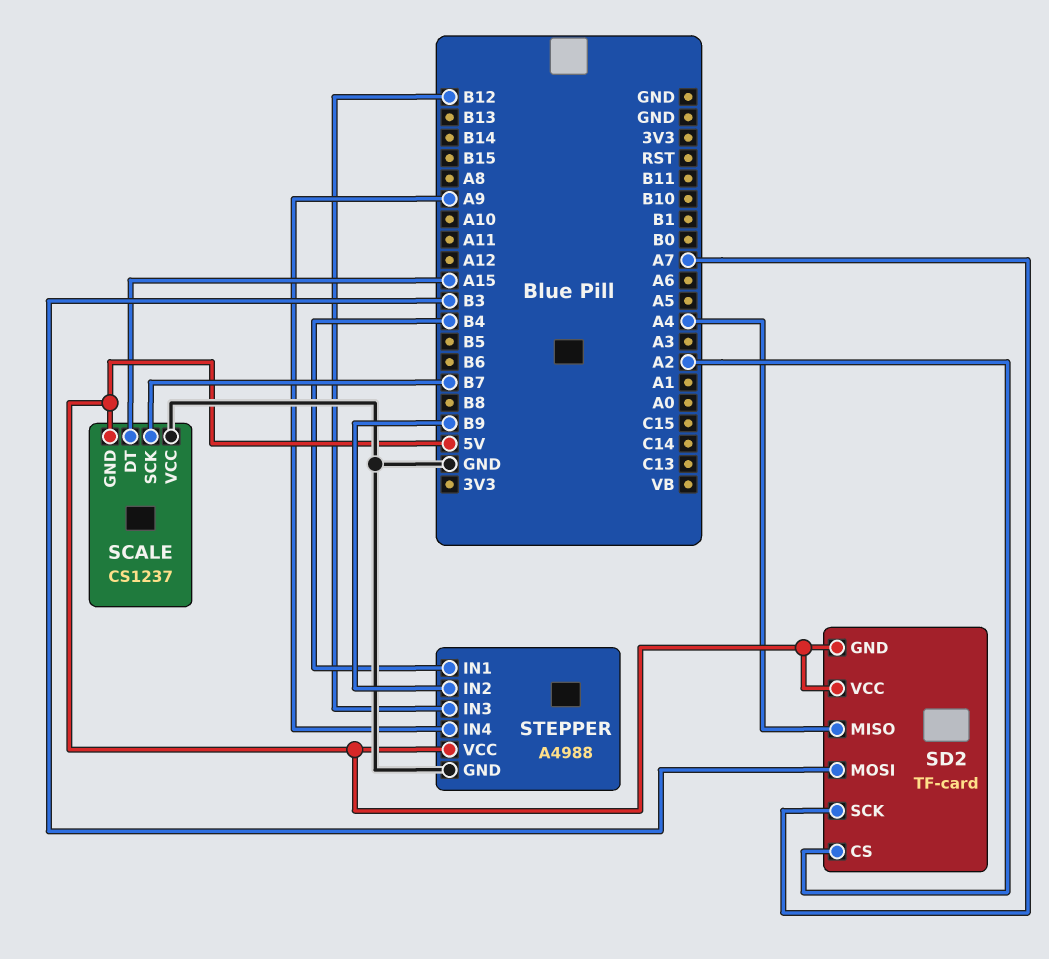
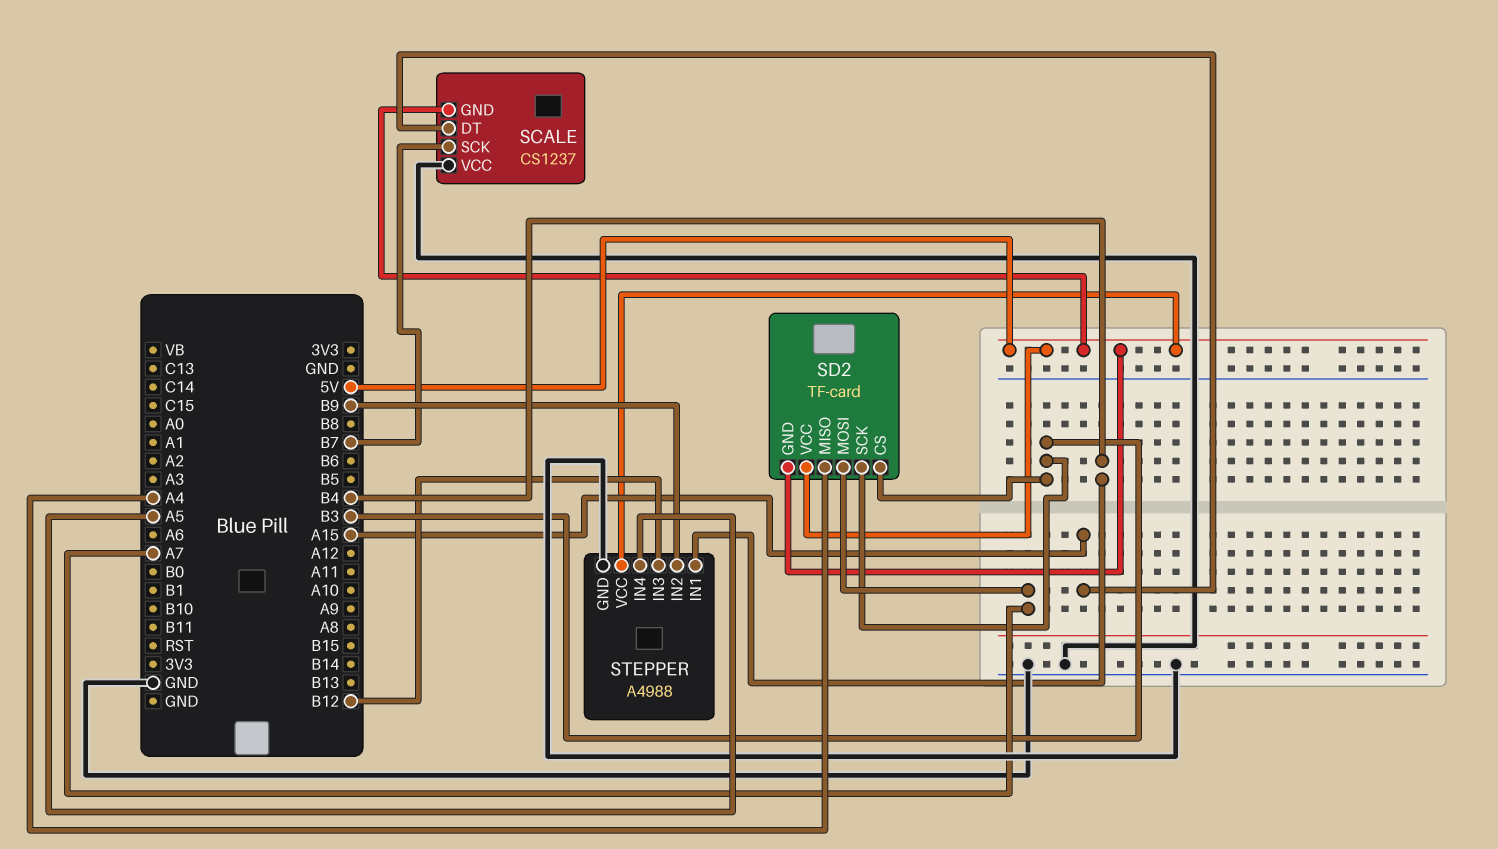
SD2 pin CS: A2 -> B3
SD2 pin MOSI: B3 -> A7
SD2 pin SCK: A7 -> B3
STEPPER pin IN4: A9 -> A5

